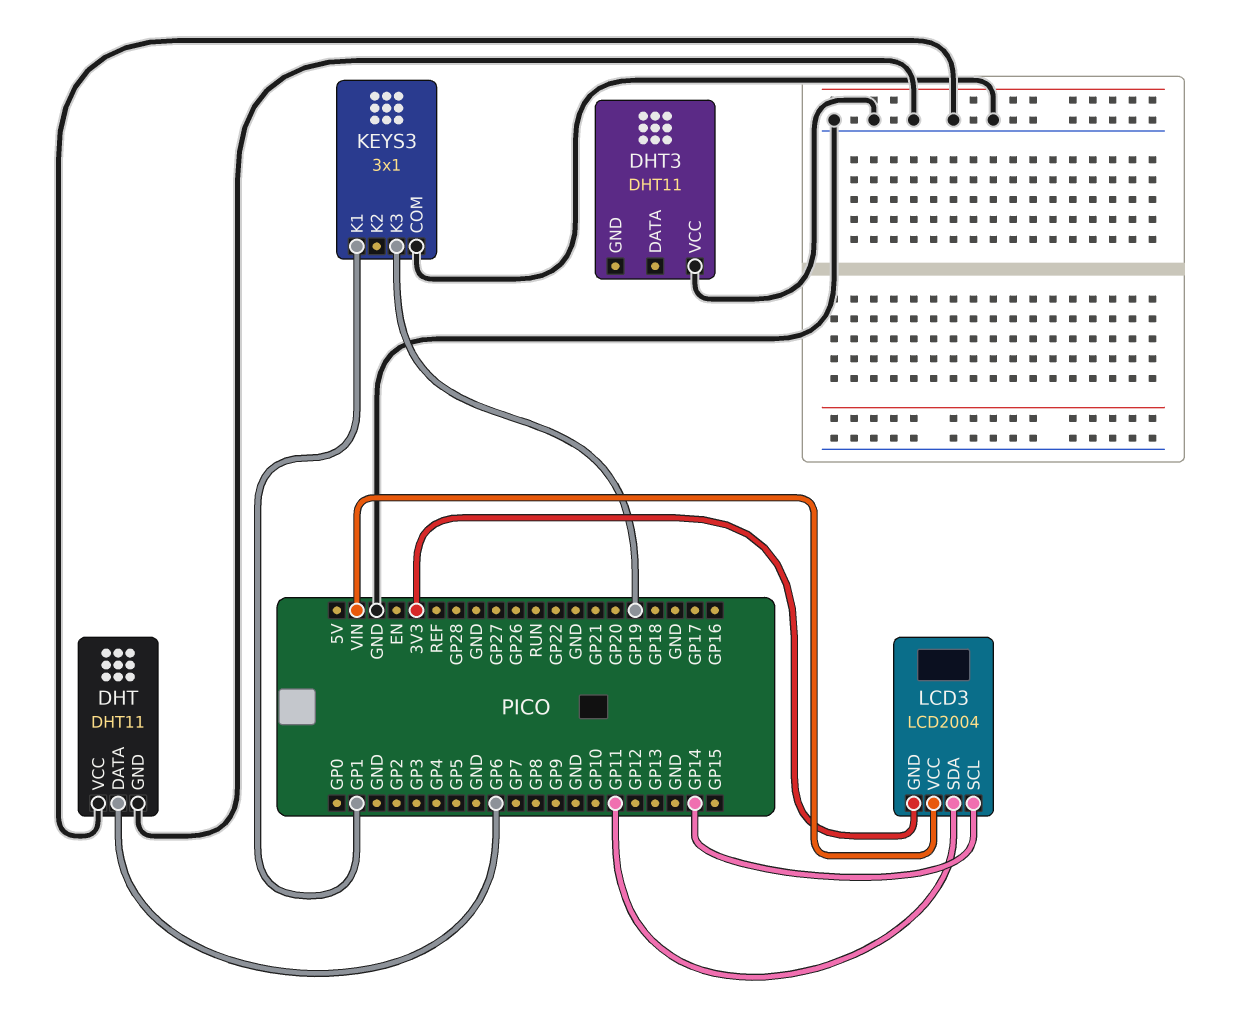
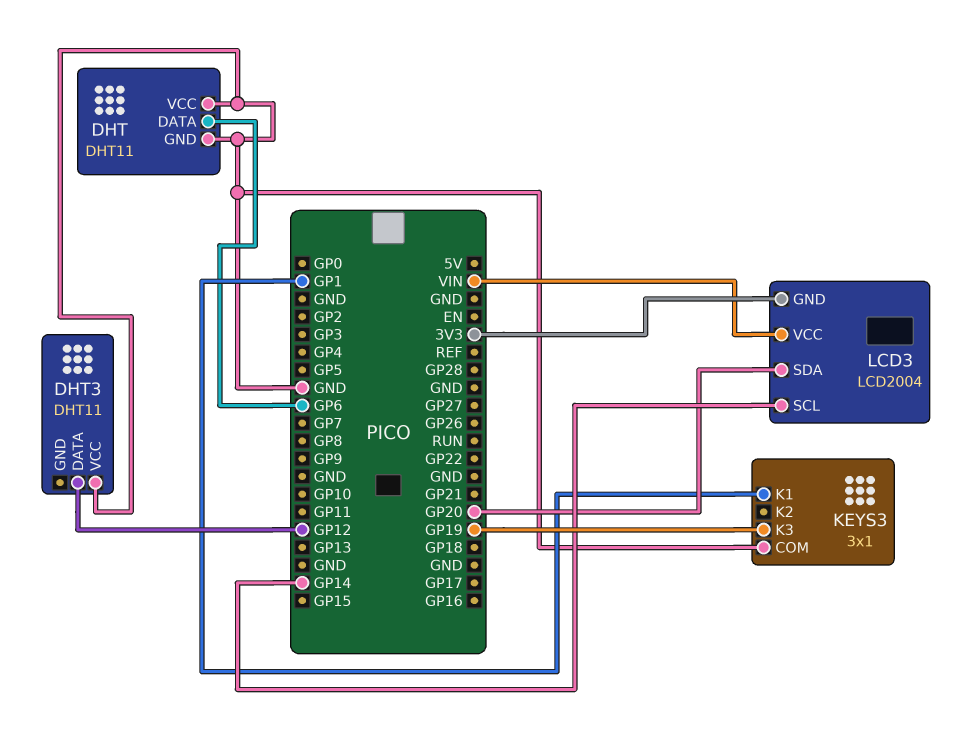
DHT3 pin DATA: none -> GP12
LCD3 pin SDA: GP11 -> GP20

